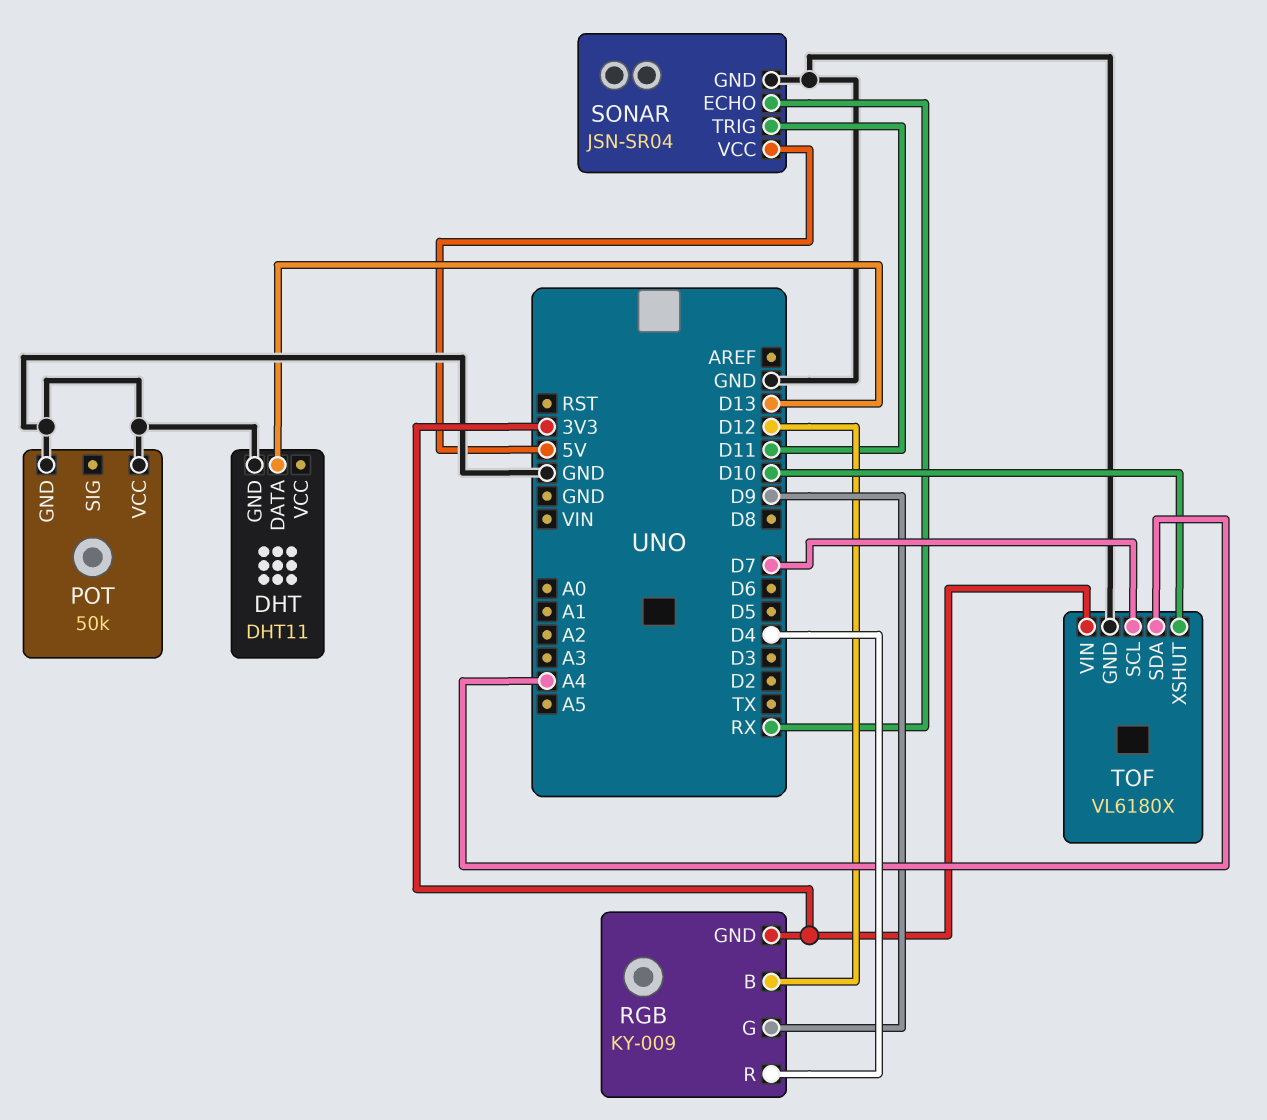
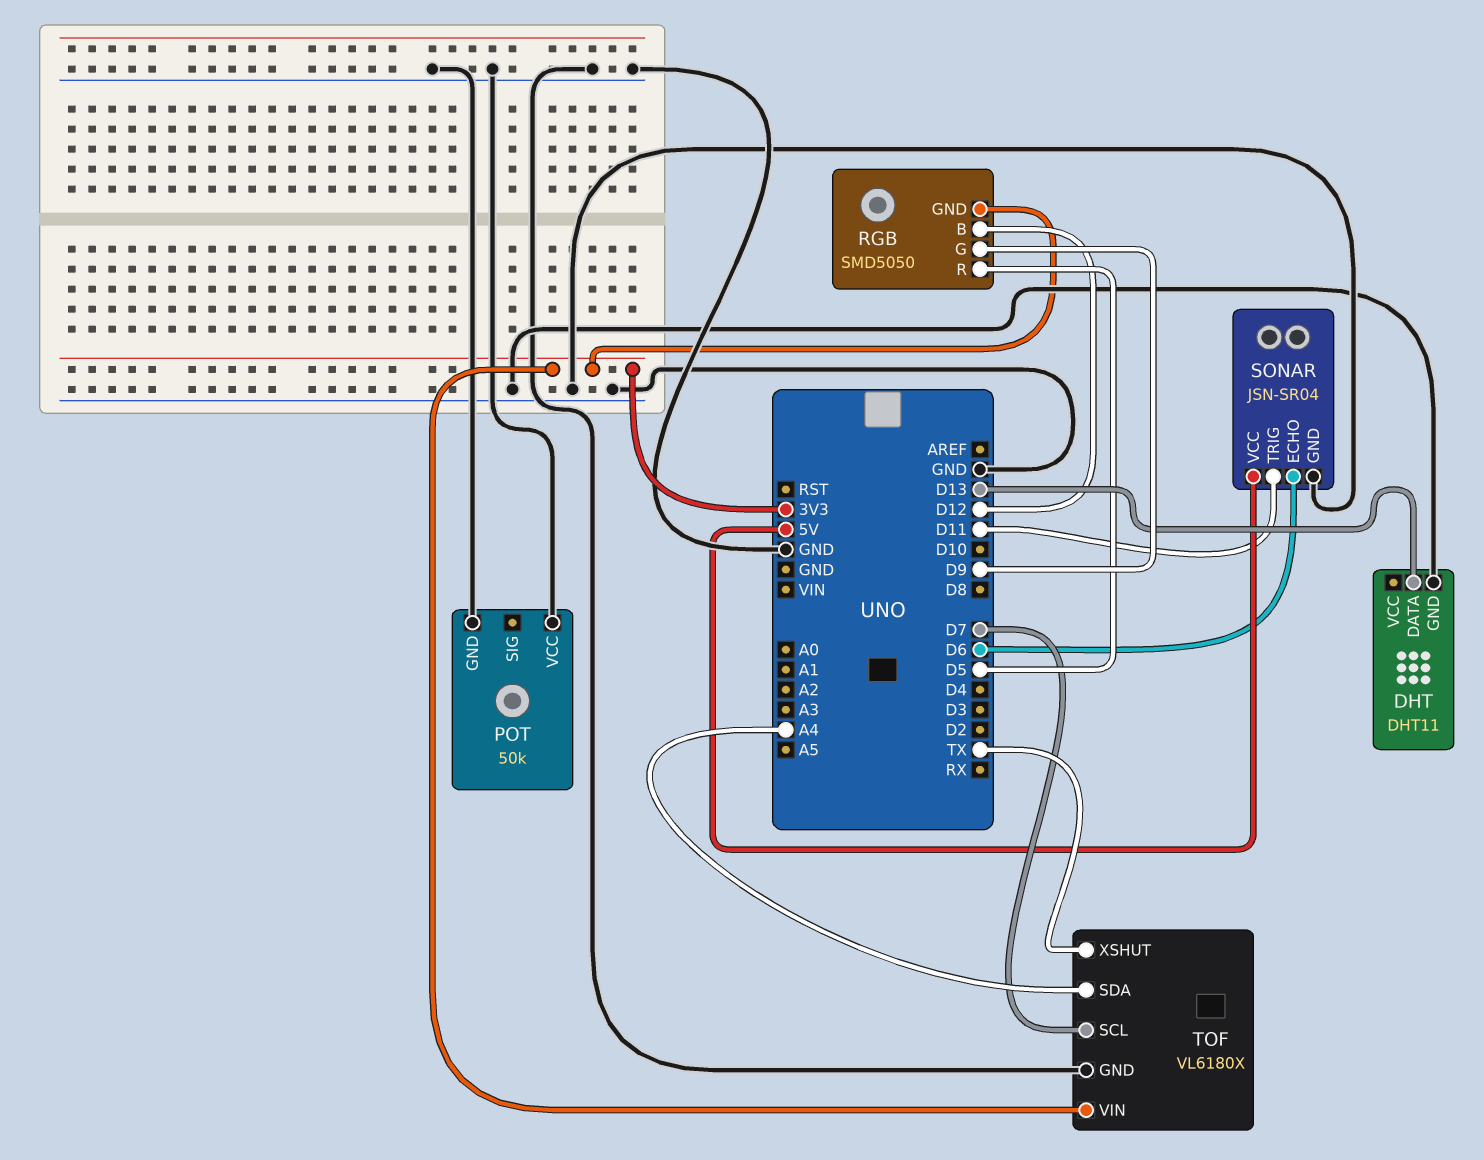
RGB: KY-009 -> SMD5050
RGB pin R: D4 -> D5
SONAR pin ECHO: RX -> D6
TOF pin XSHUT: D10 -> TX

